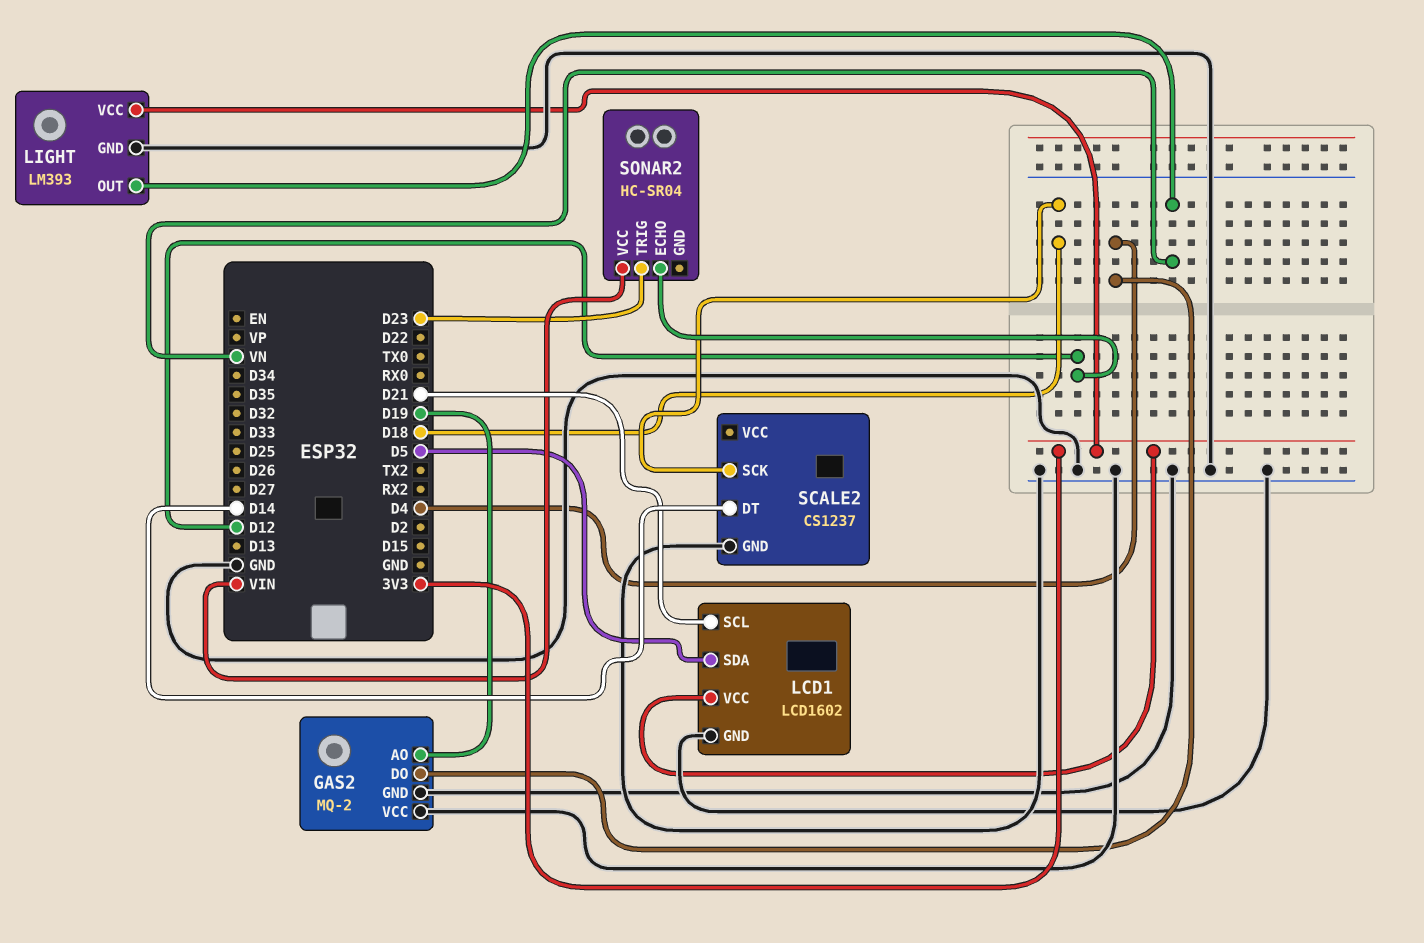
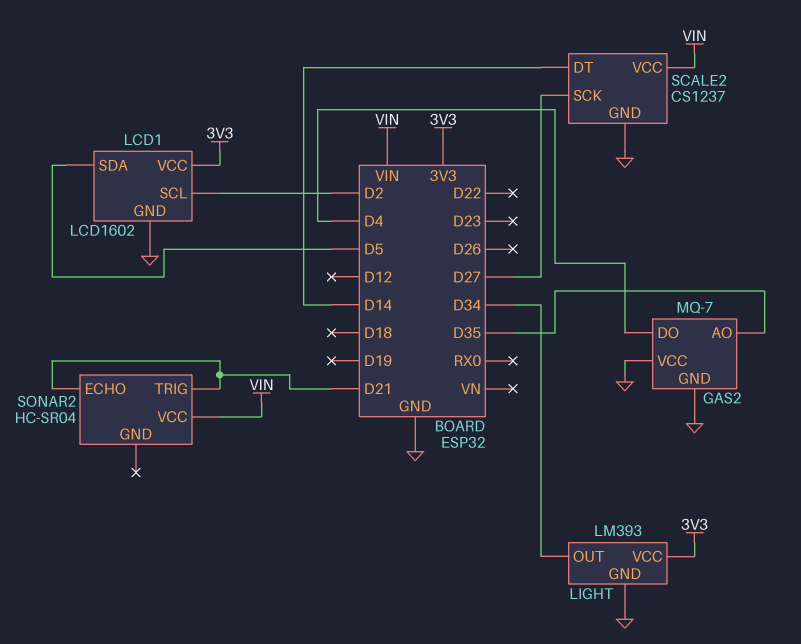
GAS2: MQ-2 -> MQ-7
GAS2 pin AO: D19 -> D35
LCD1 pin SCL: D21 -> D2
LIGHT pin OUT: VN -> D34
SCALE2 pin SCK: D18 -> D27
SCALE2 pin VCC: none -> VIN
SONAR2 pin ECHO: D12 -> D21
SONAR2 pin TRIG: D23 -> D21

